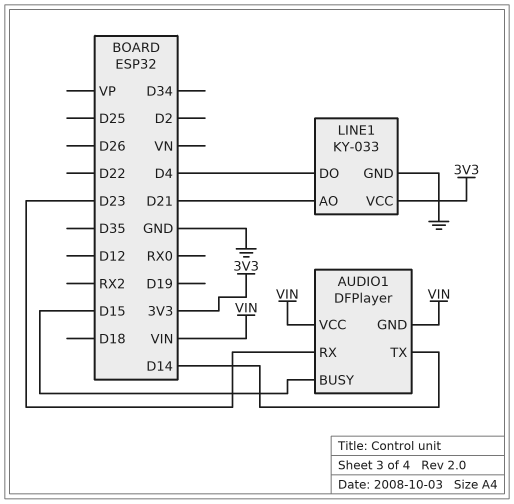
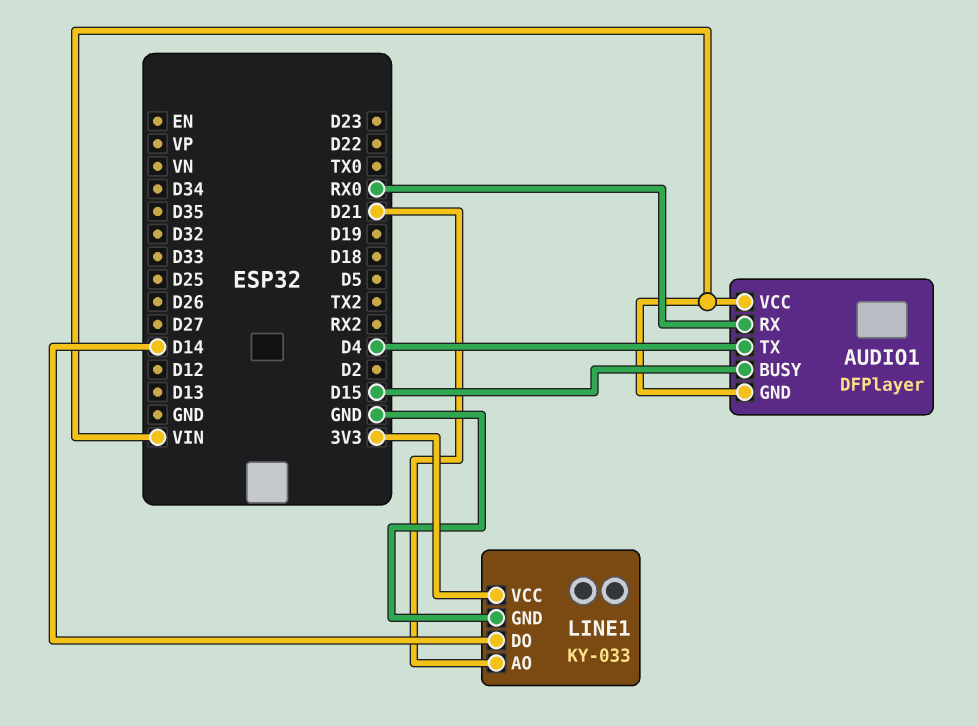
AUDIO1 pin RX: D23 -> RX0
AUDIO1 pin TX: D14 -> D4
LINE1 pin DO: D4 -> D14

